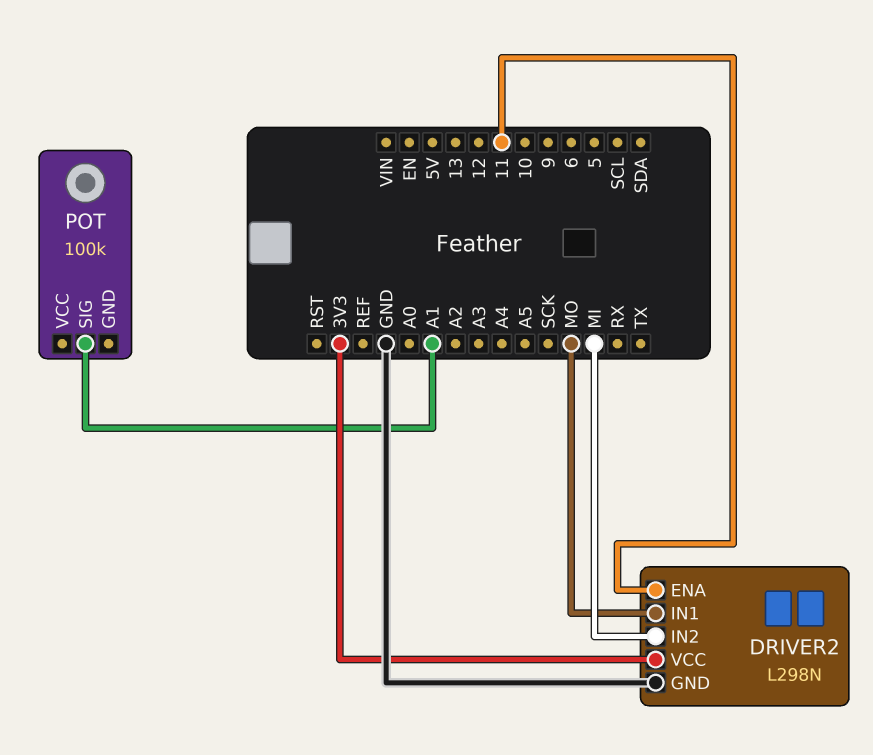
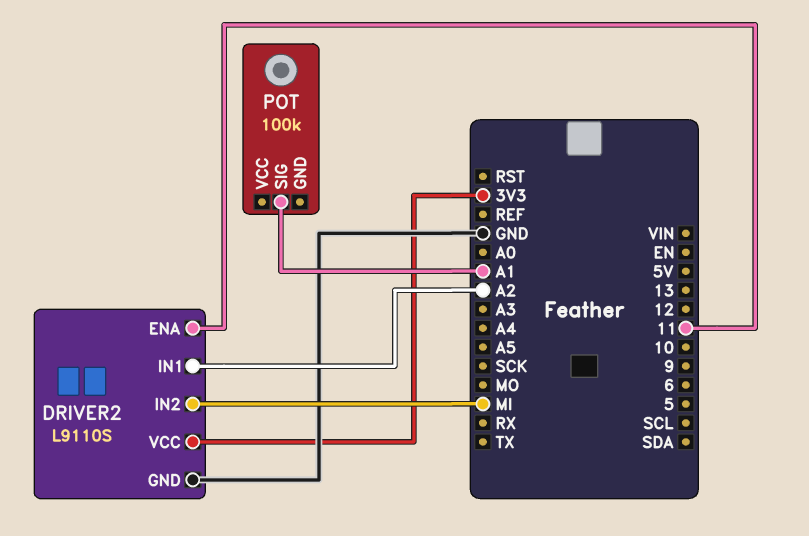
DRIVER2: L298N -> L9110S
DRIVER2 pin IN1: MO -> A2

